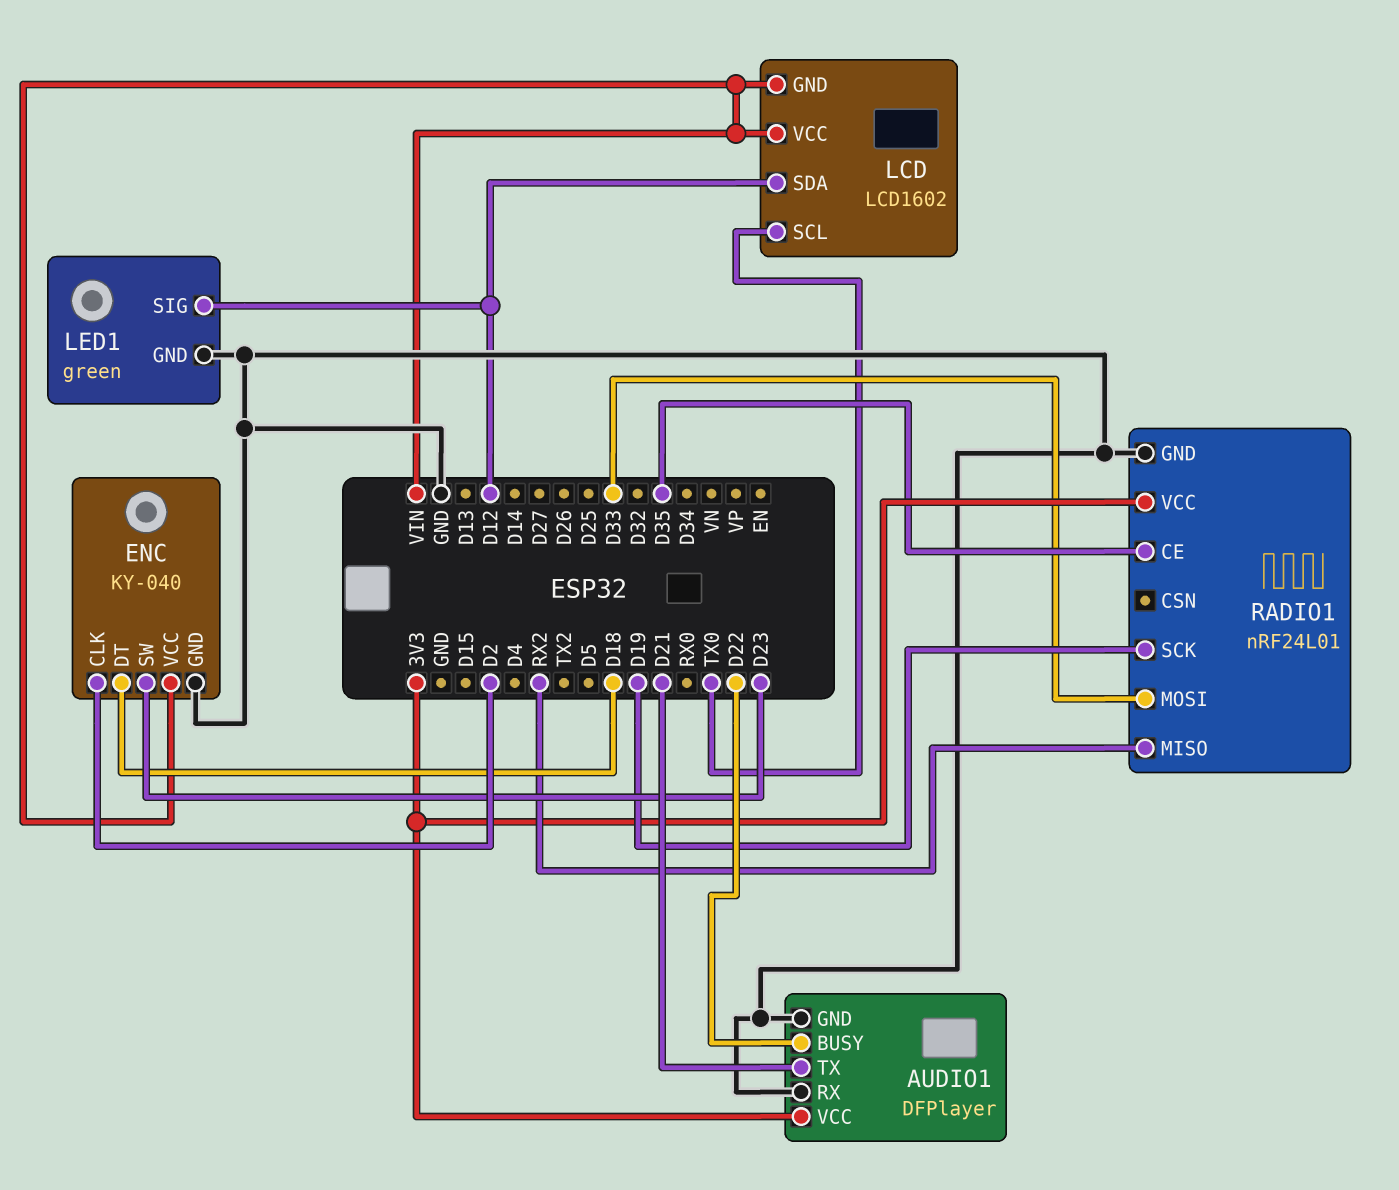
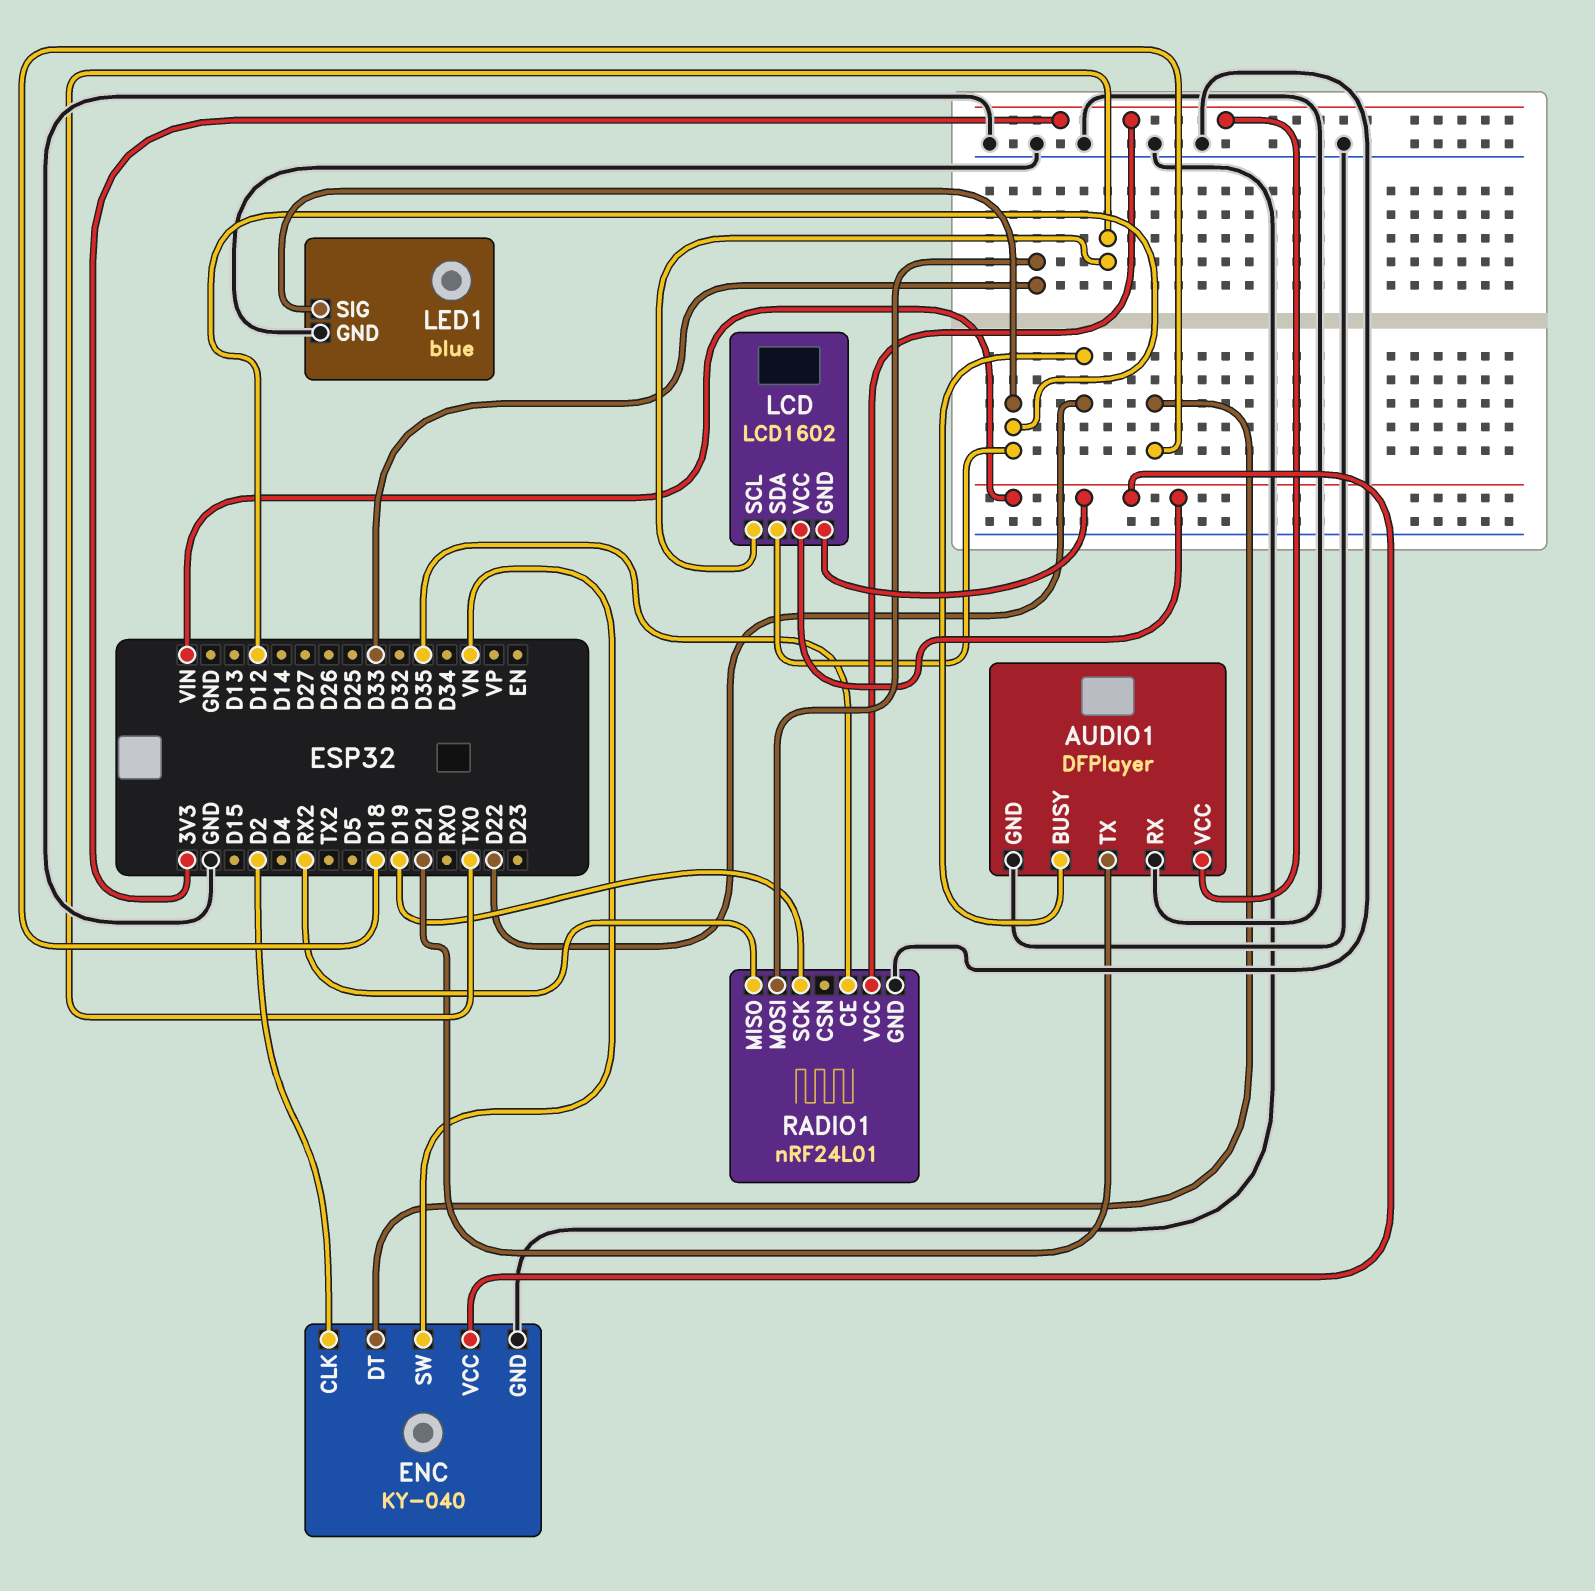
ENC pin SW: D23 -> VN
LED1: green -> blue

